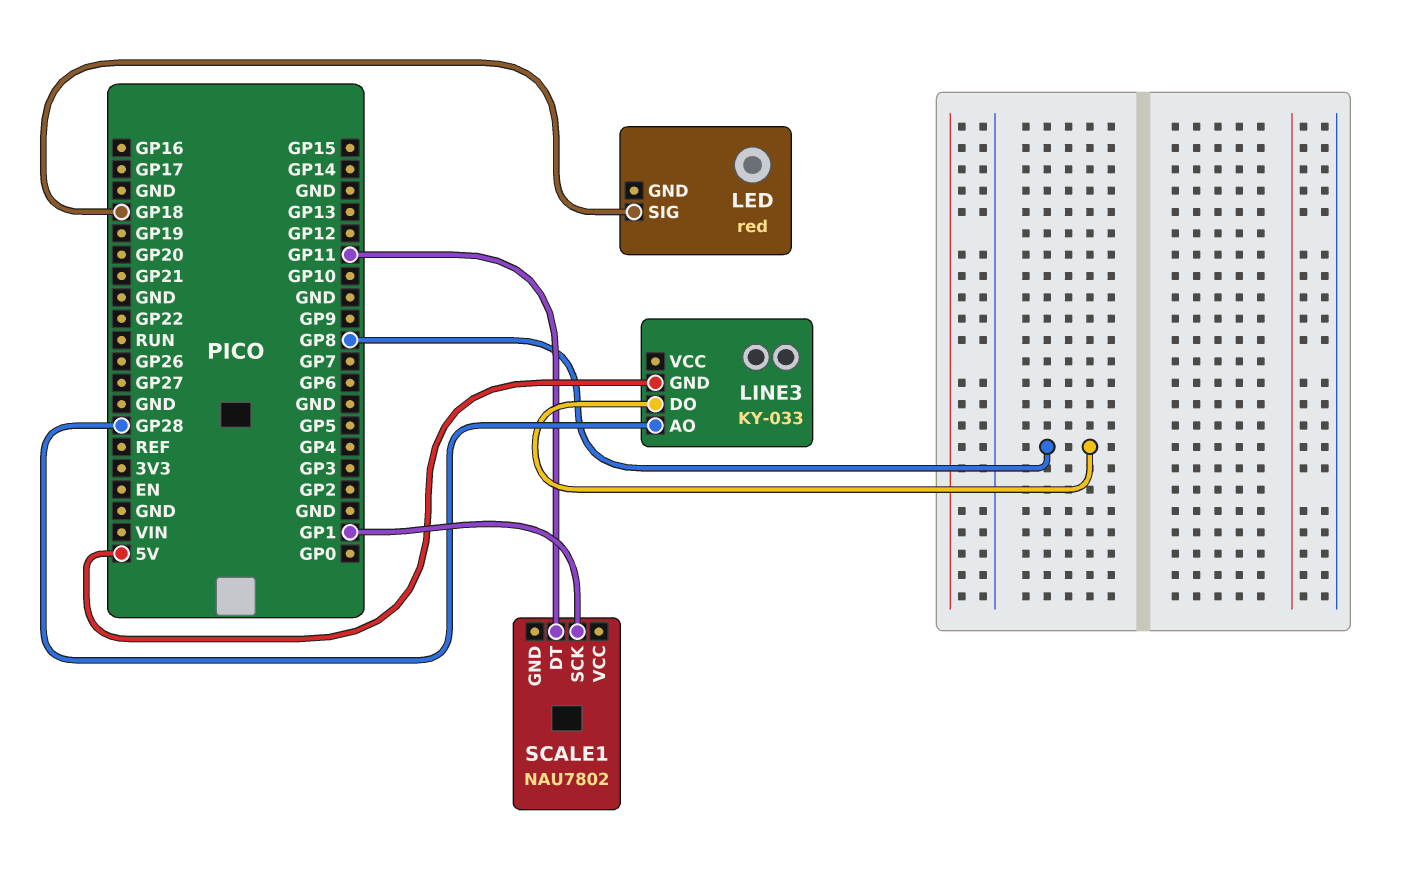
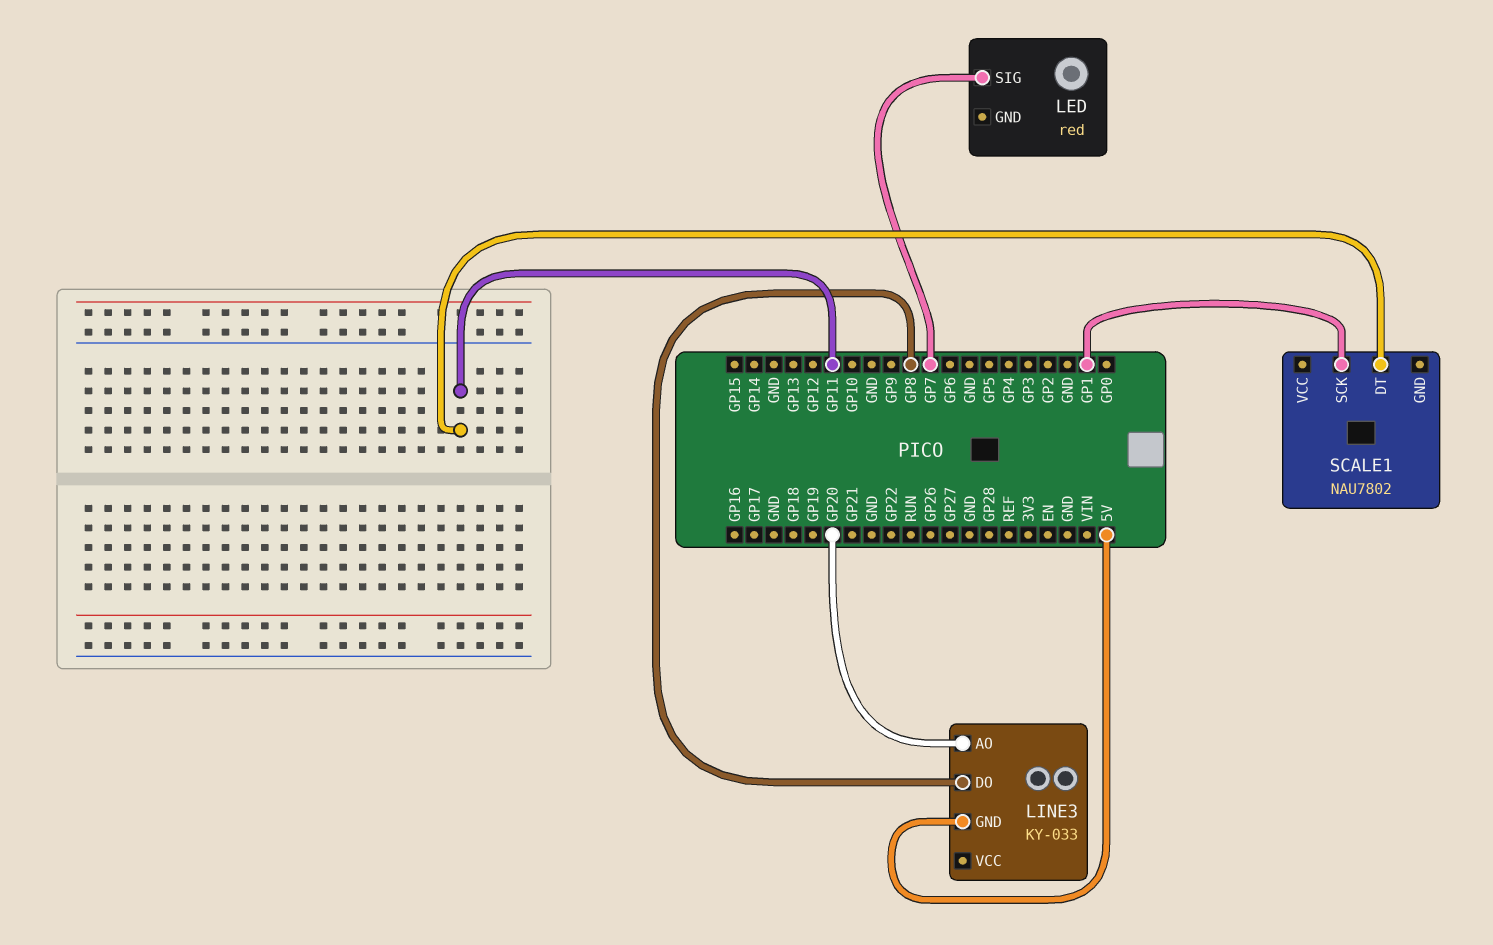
LED pin SIG: GP18 -> GP7
LINE3 pin AO: GP28 -> GP20

